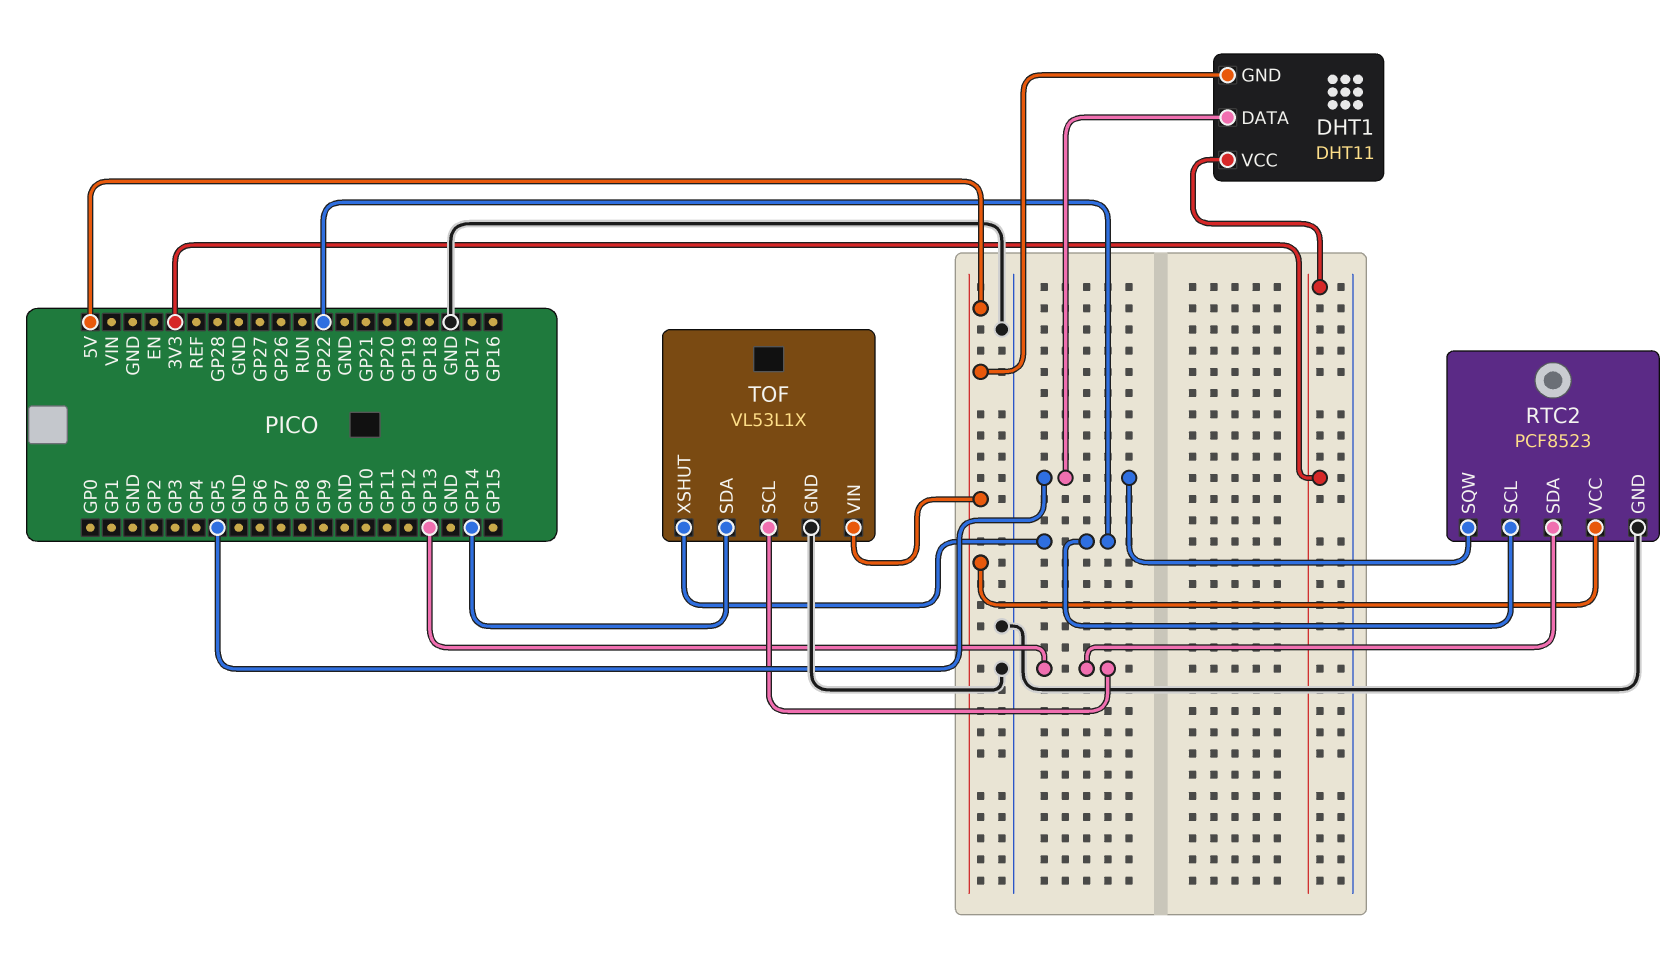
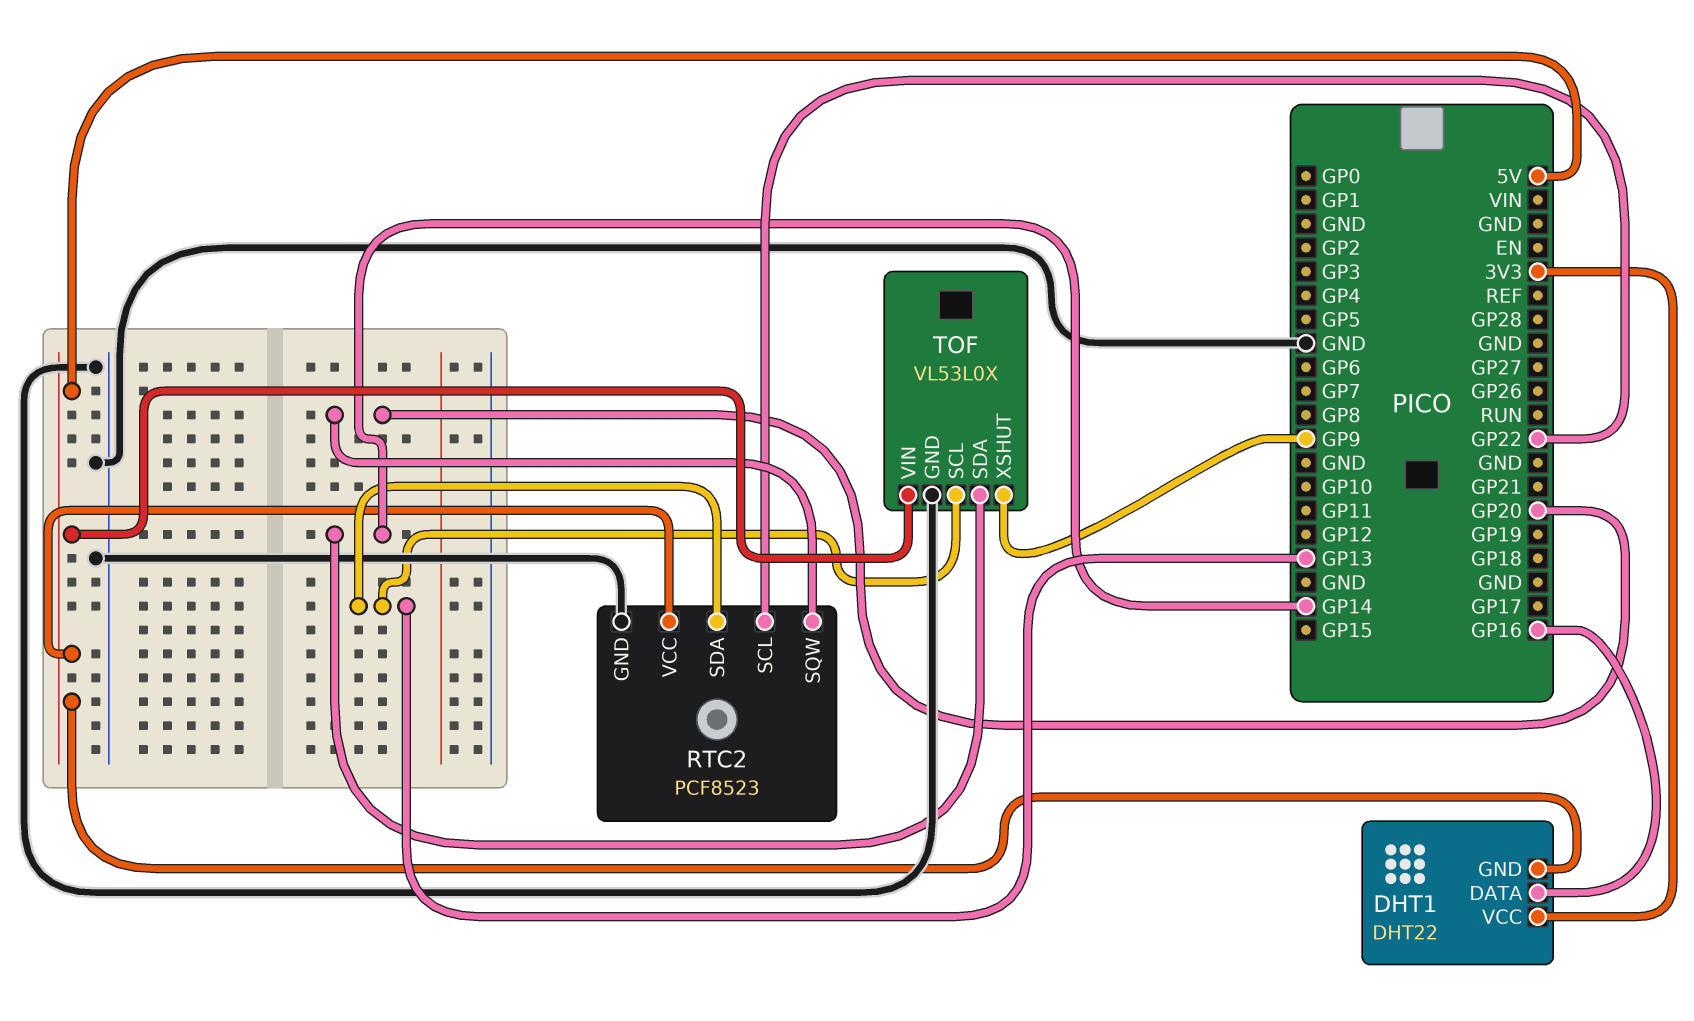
DHT1: DHT11 -> DHT22
DHT1 pin DATA: GP5 -> GP16
RTC2 pin SQW: GP5 -> GP20
TOF: VL53L1X -> VL53L0X
TOF pin XSHUT: GP22 -> GP9

